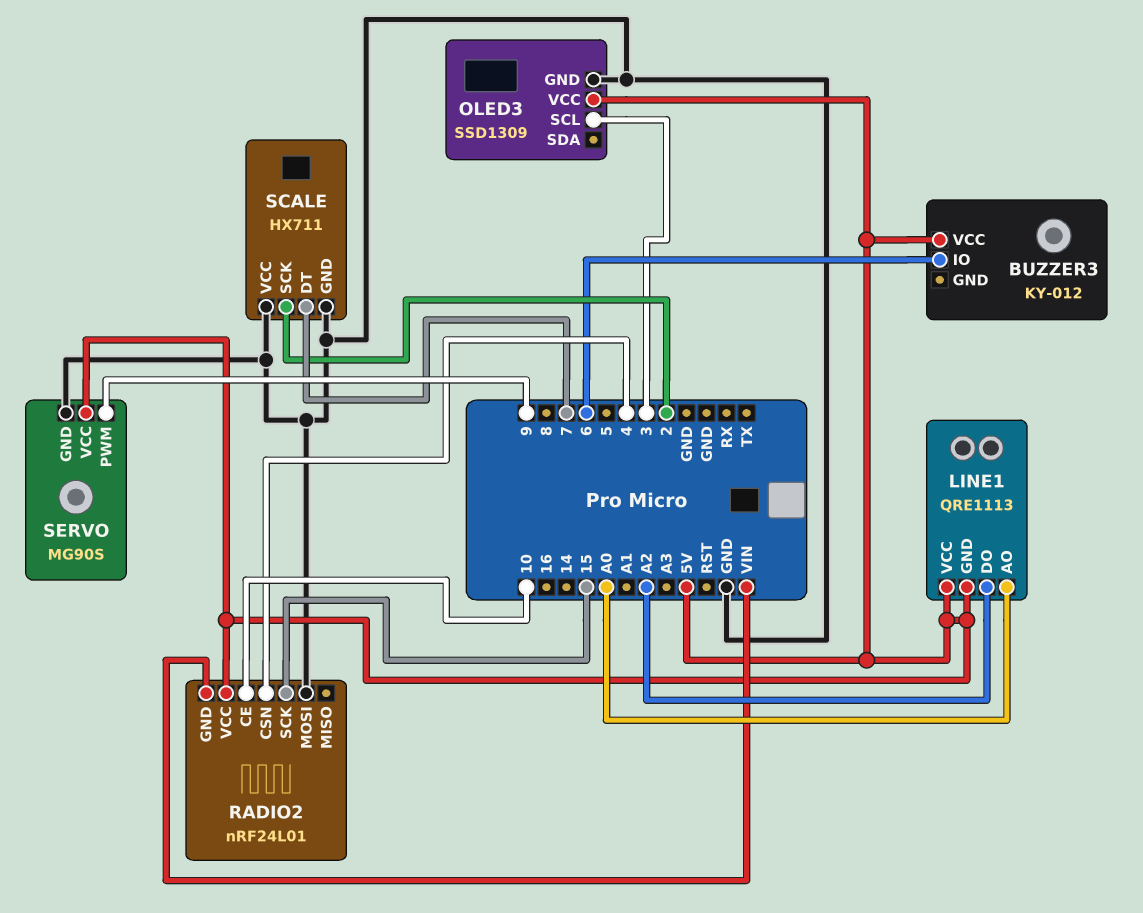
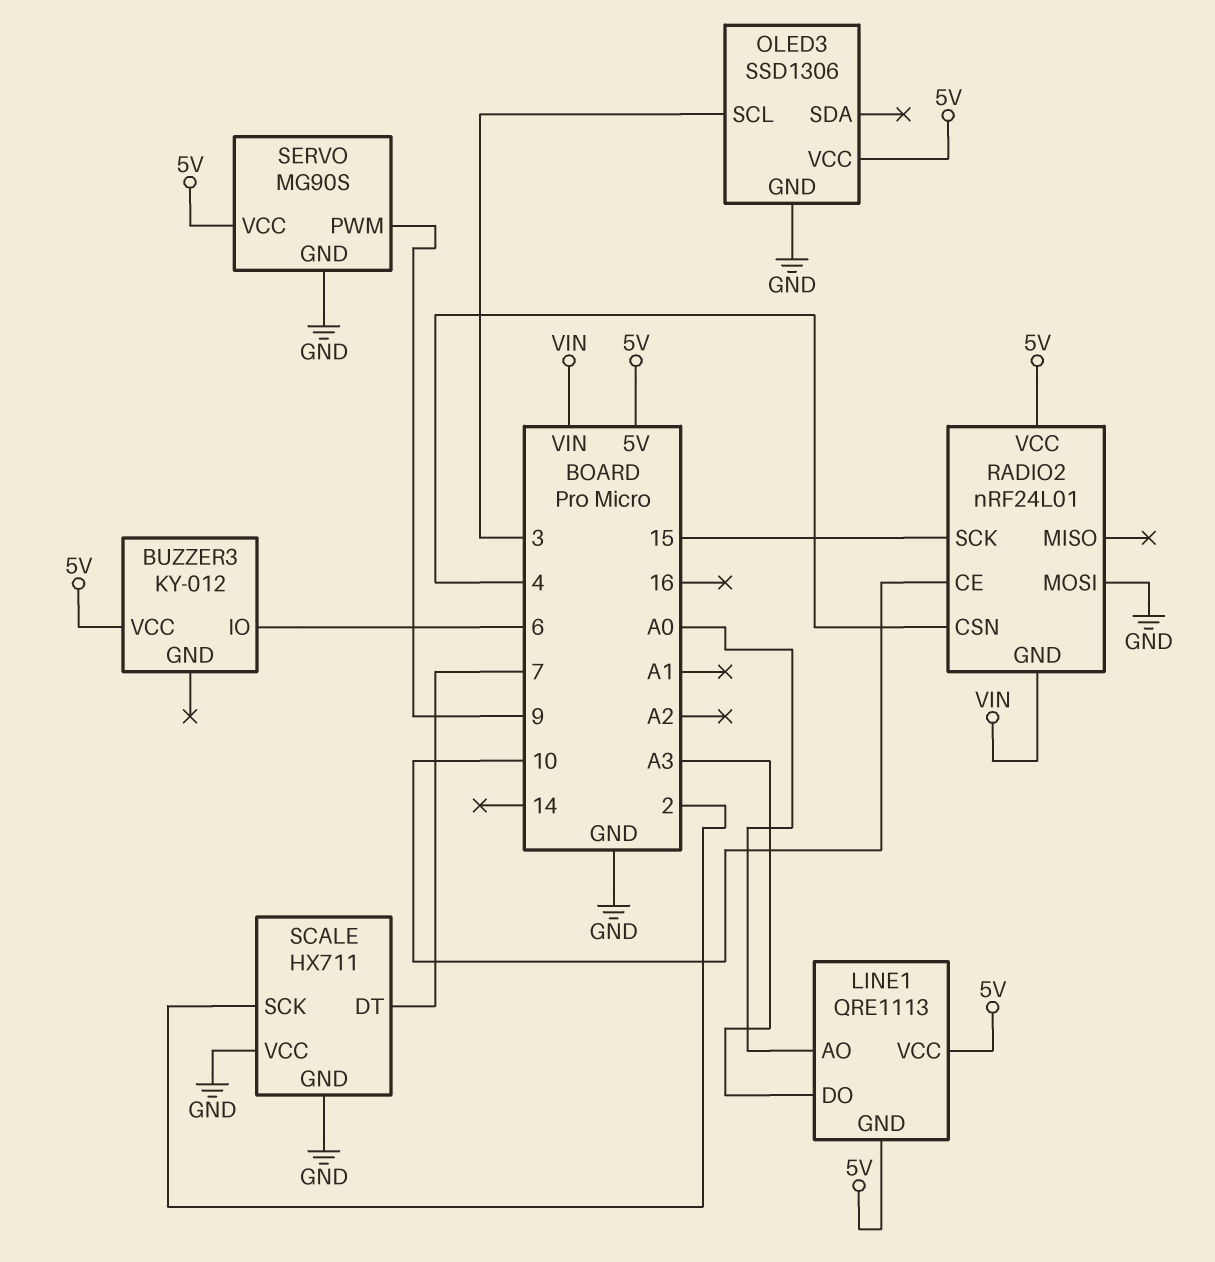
LINE1 pin DO: A2 -> A3
OLED3: SSD1309 -> SSD1306

